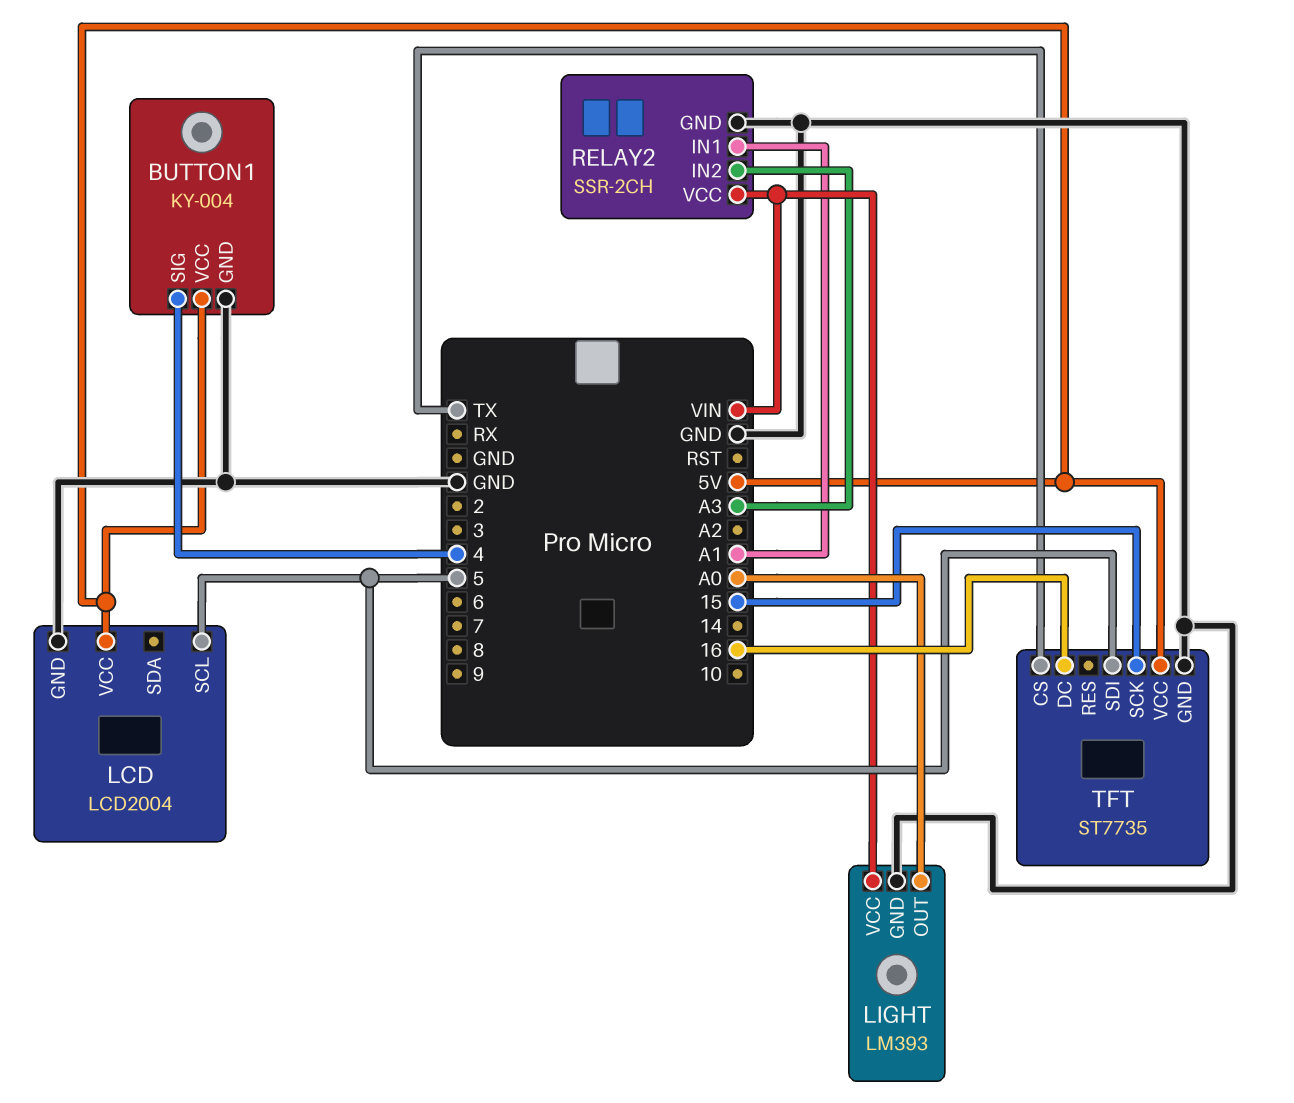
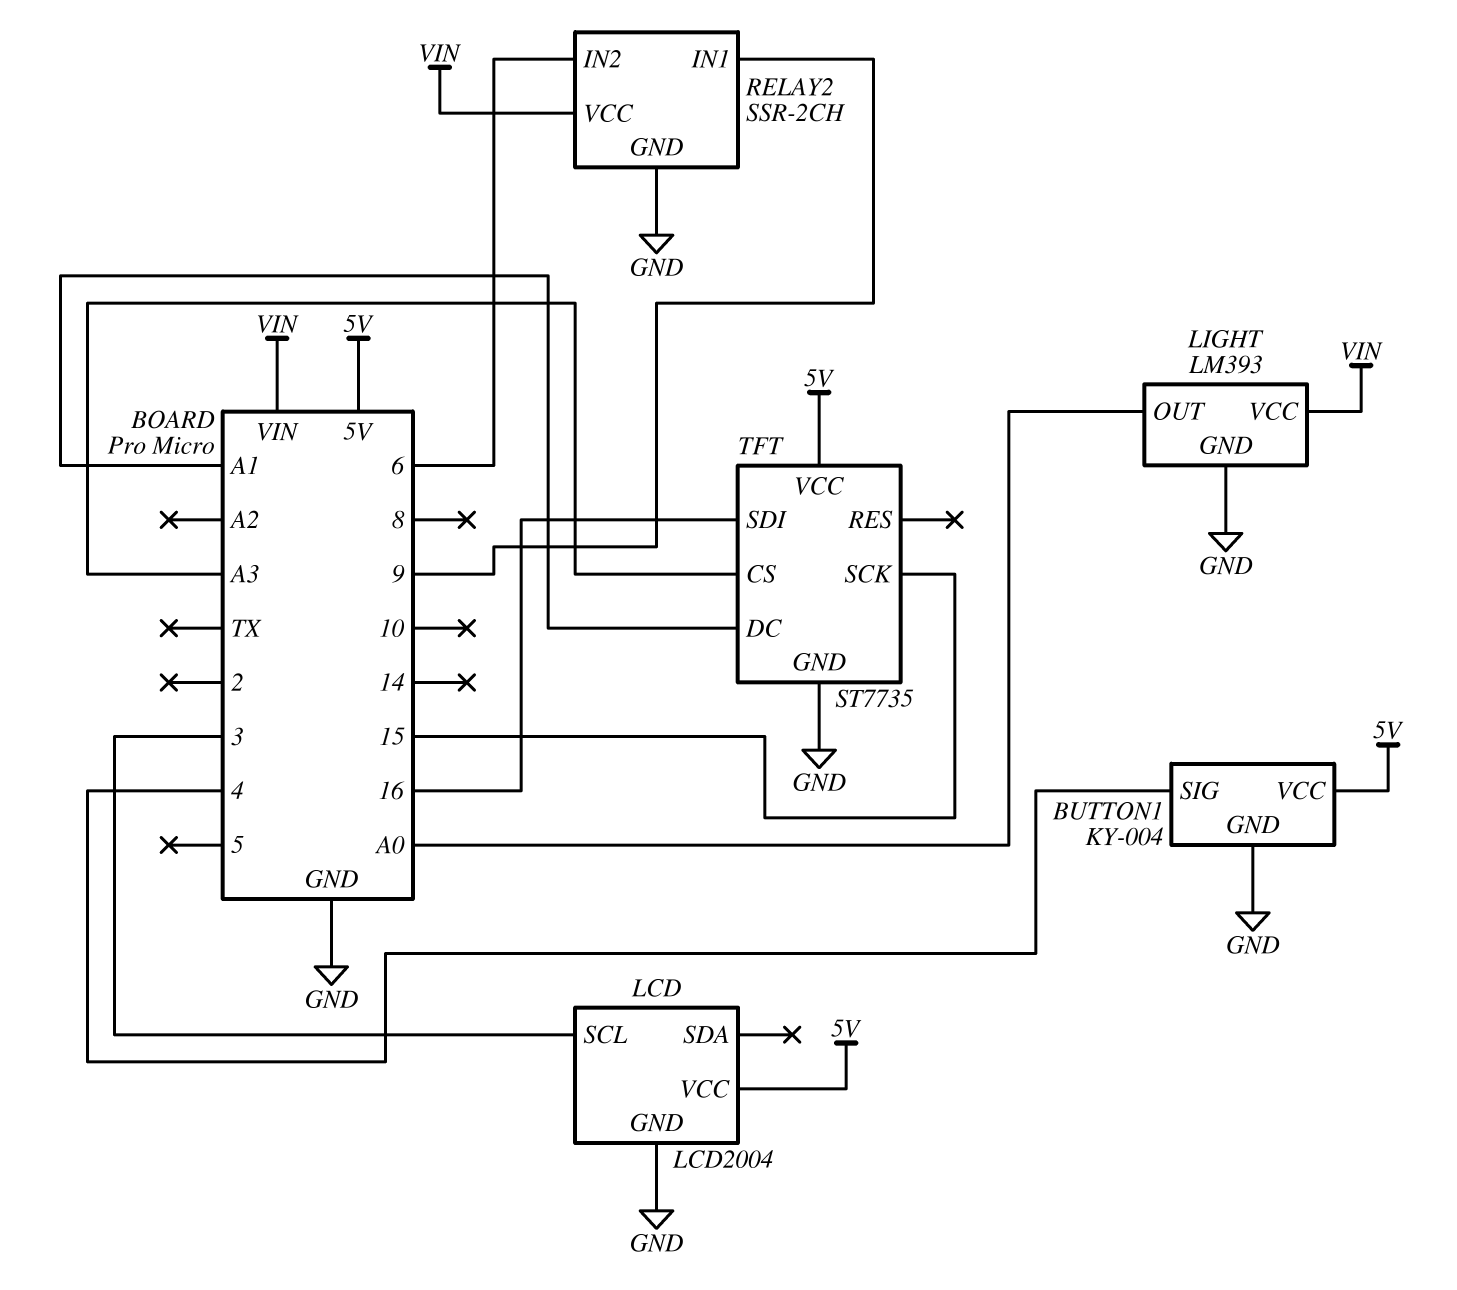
LCD pin SCL: 5 -> 3
RELAY2 pin IN1: A1 -> 9
RELAY2 pin IN2: A3 -> 6
TFT pin CS: TX -> A3
TFT pin DC: 16 -> A1
TFT pin SDI: 5 -> 16

